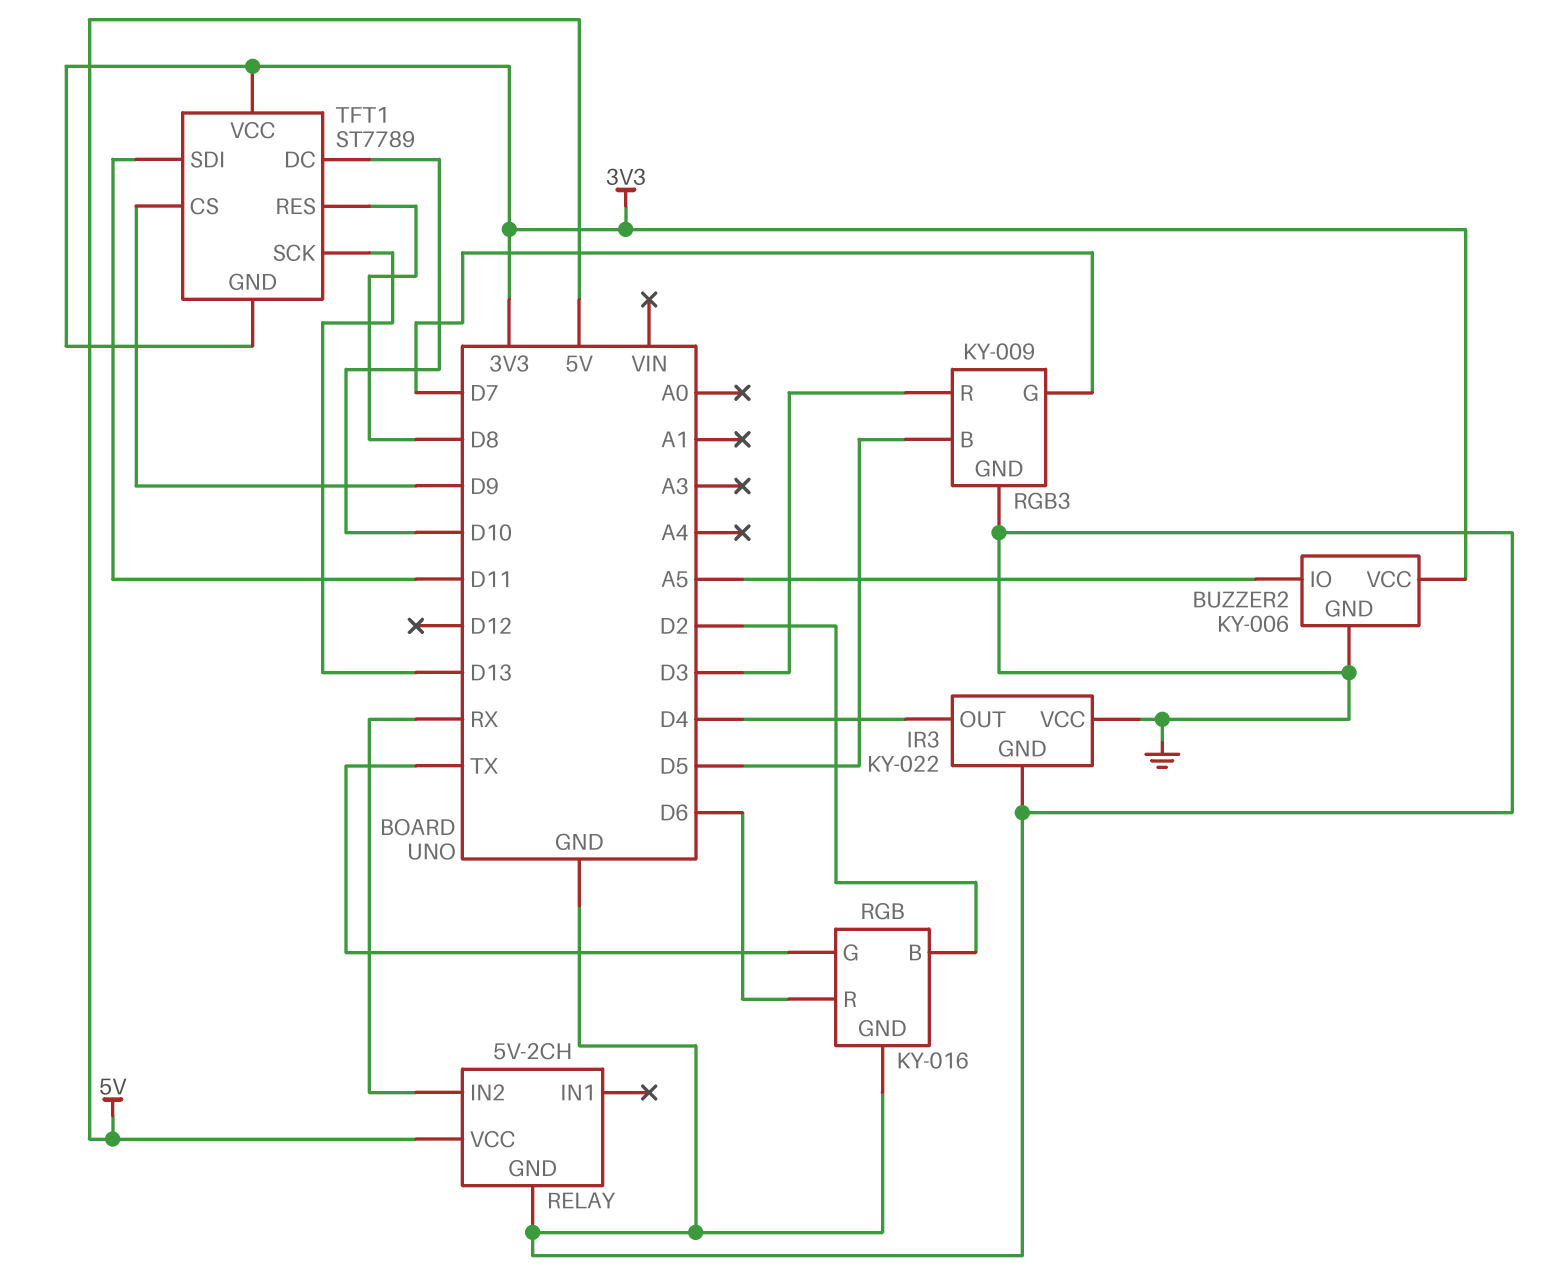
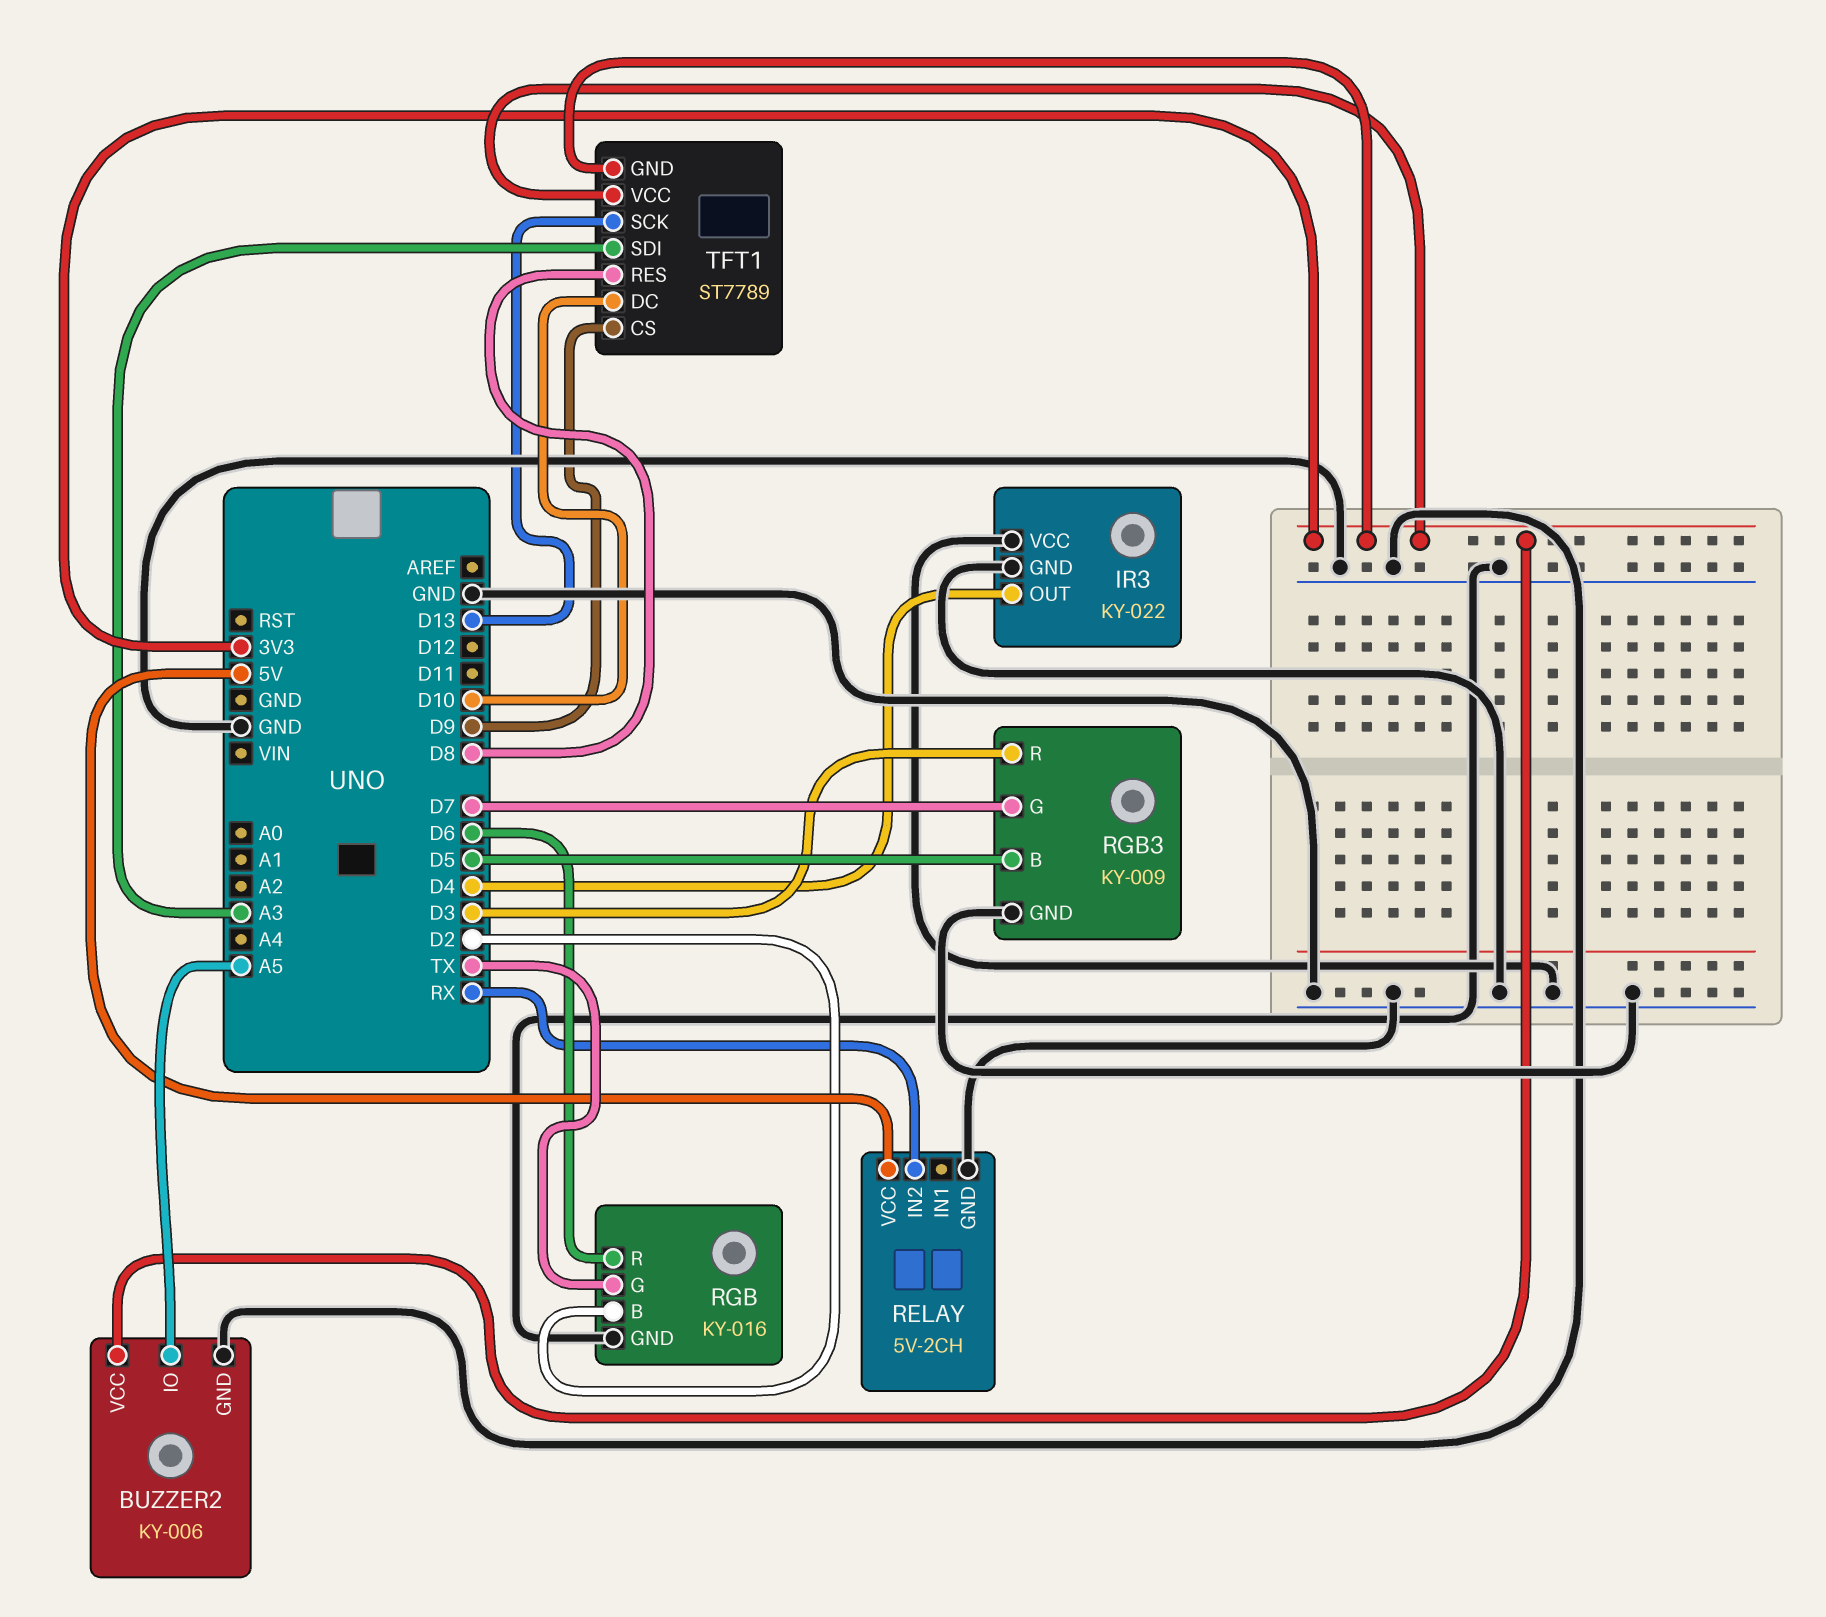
TFT1 pin SDI: D11 -> A3

